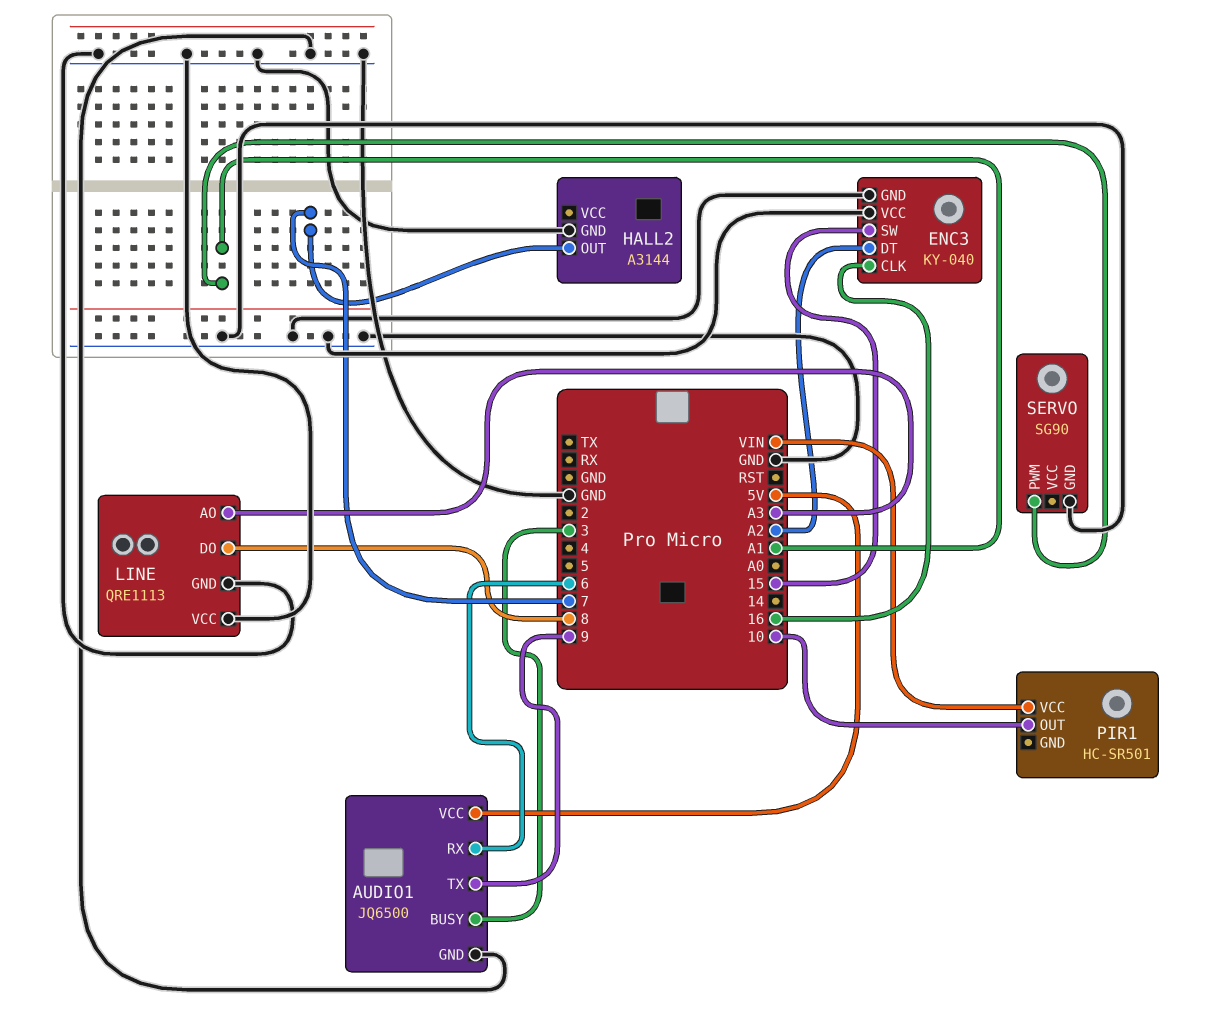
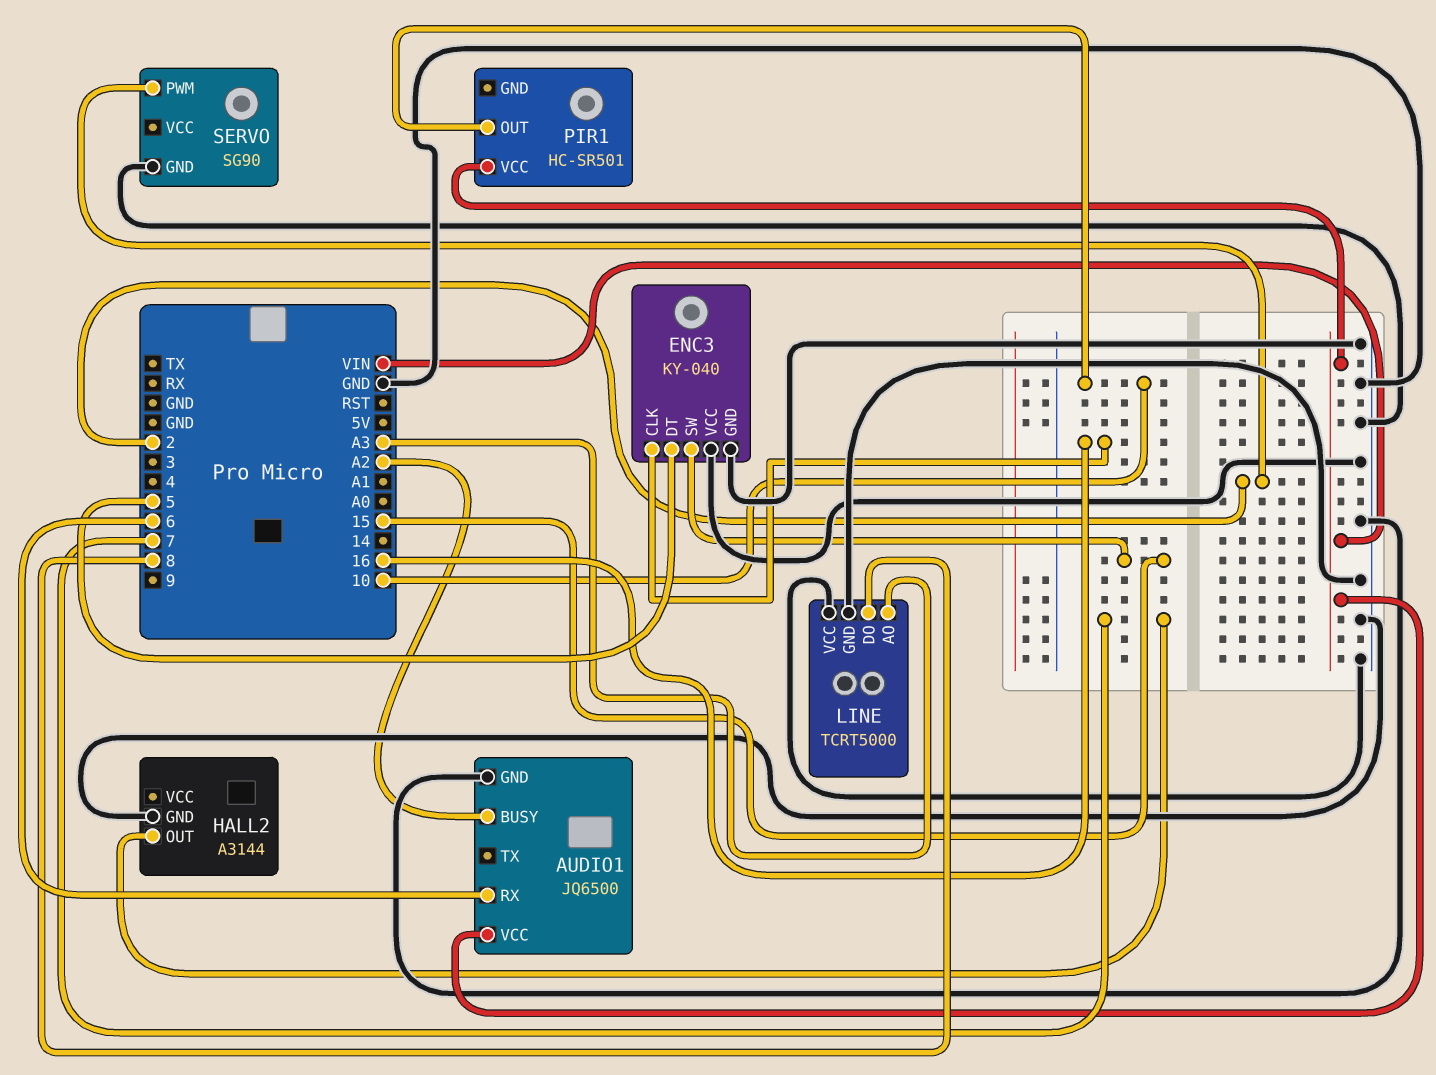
AUDIO1 pin BUSY: 3 -> A2
AUDIO1 pin TX: 9 -> none
AUDIO1 pin VCC: 5V -> VIN
ENC3 pin DT: A2 -> 5
LINE: QRE1113 -> TCRT5000
SERVO pin PWM: A1 -> 2

